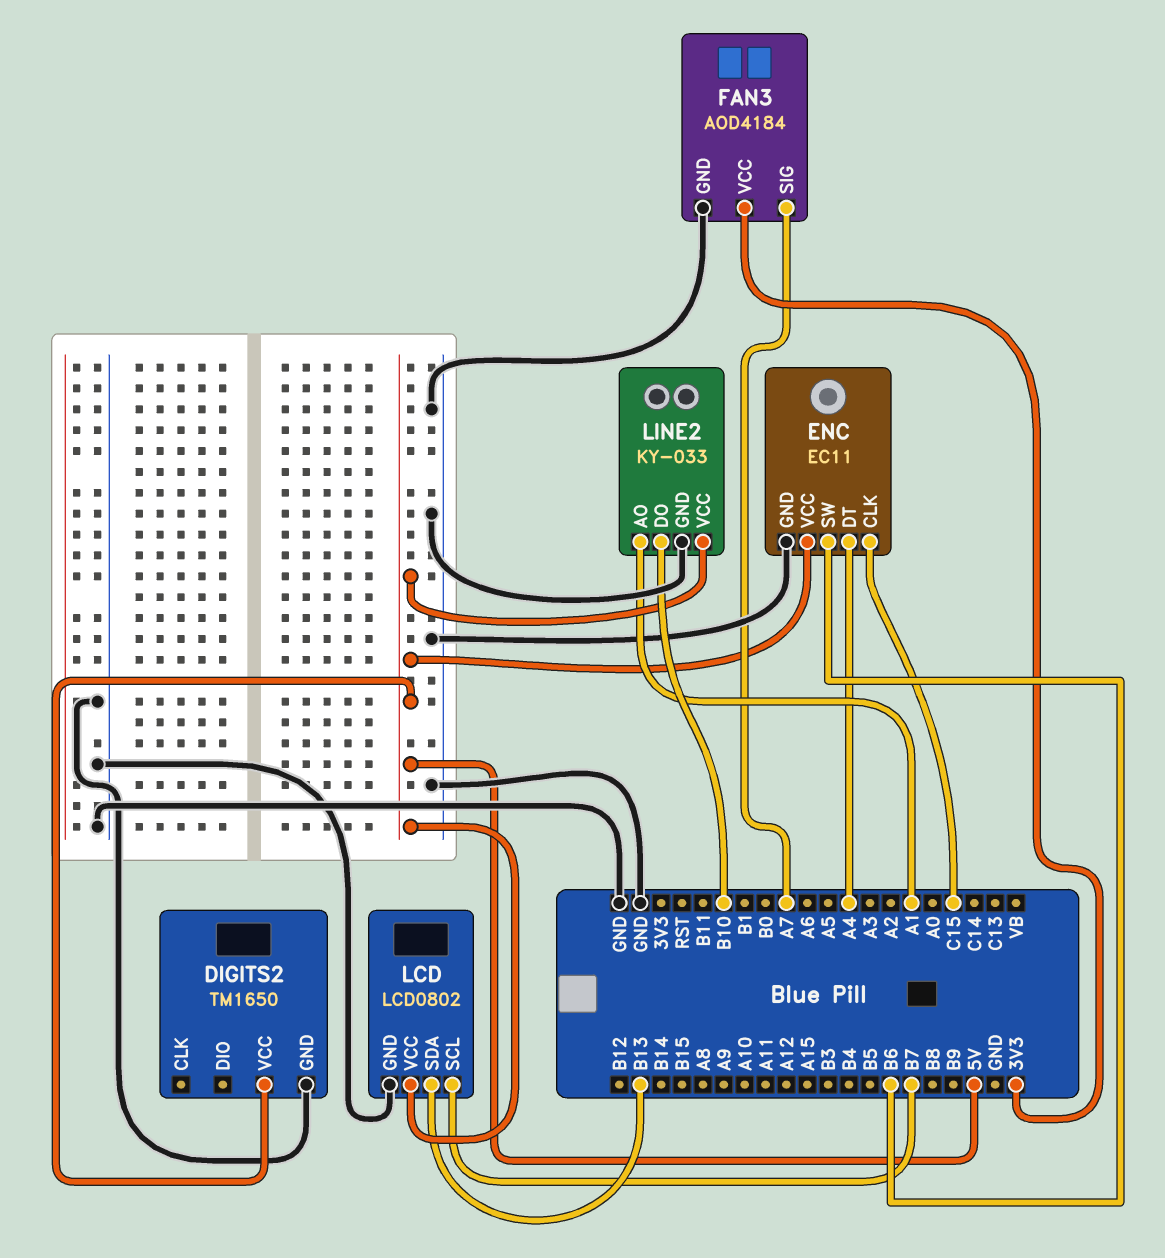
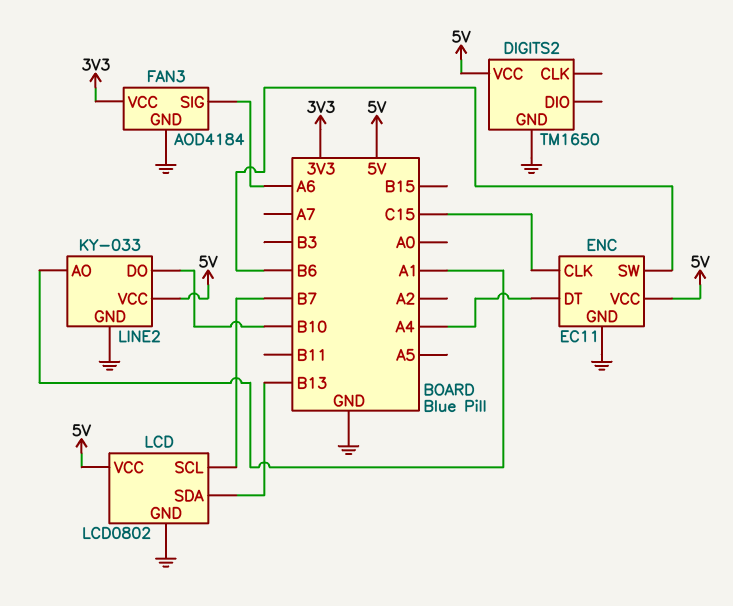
FAN3 pin SIG: A7 -> A6

